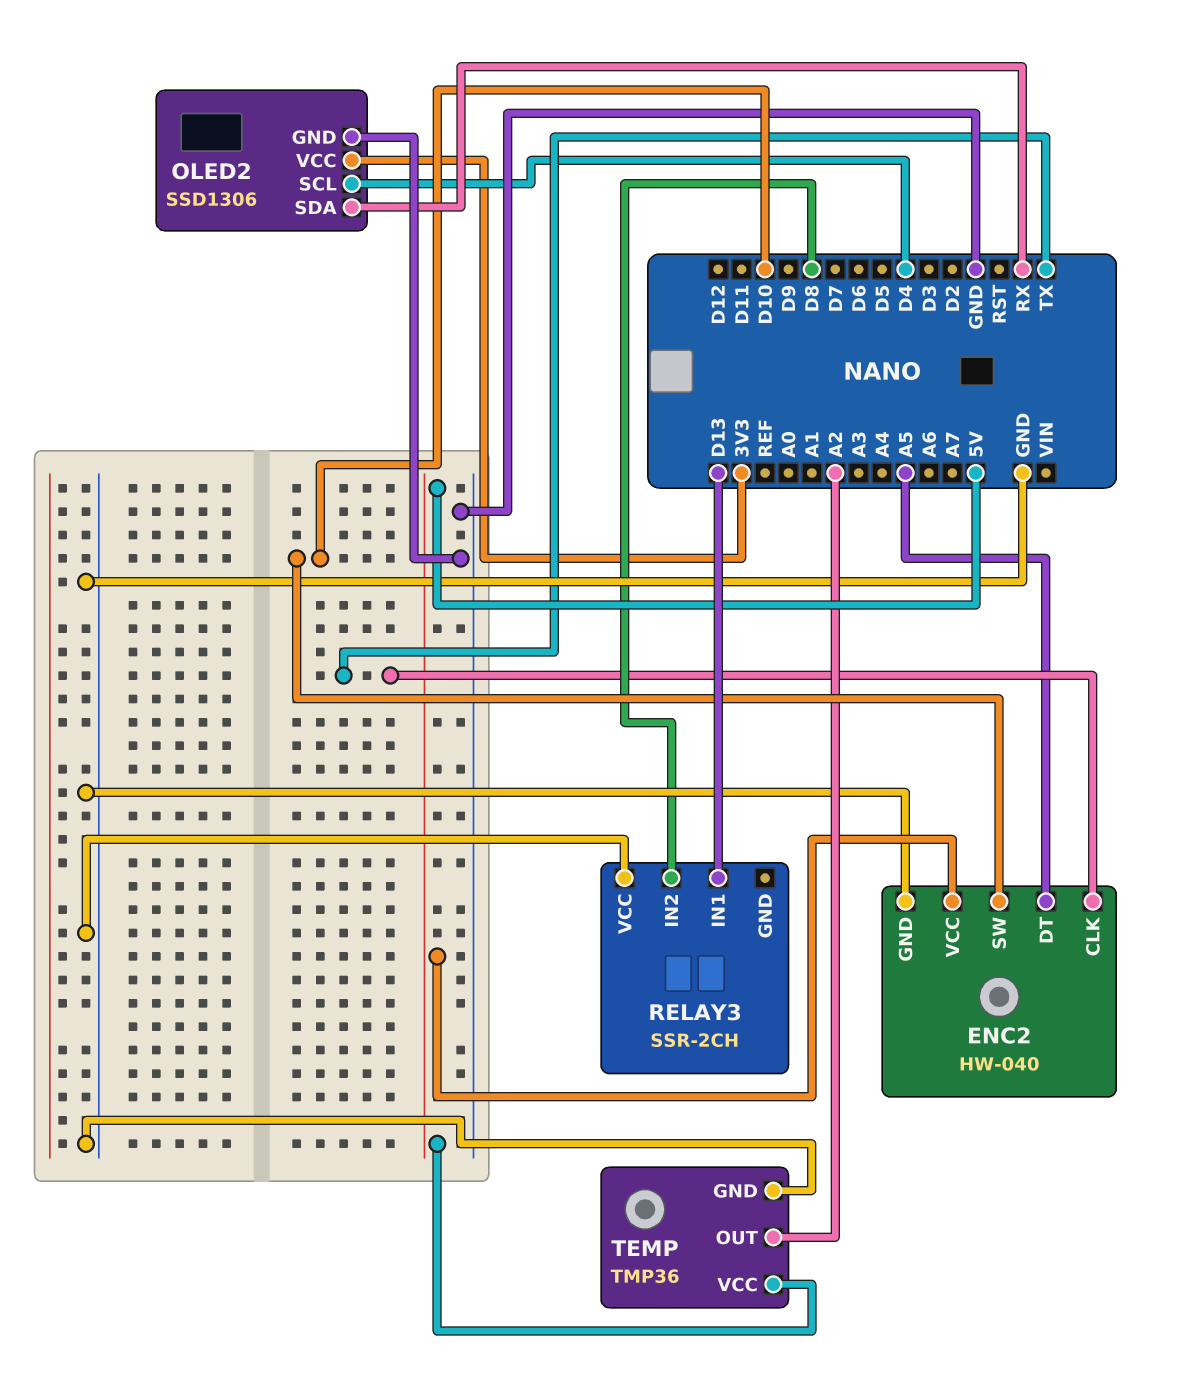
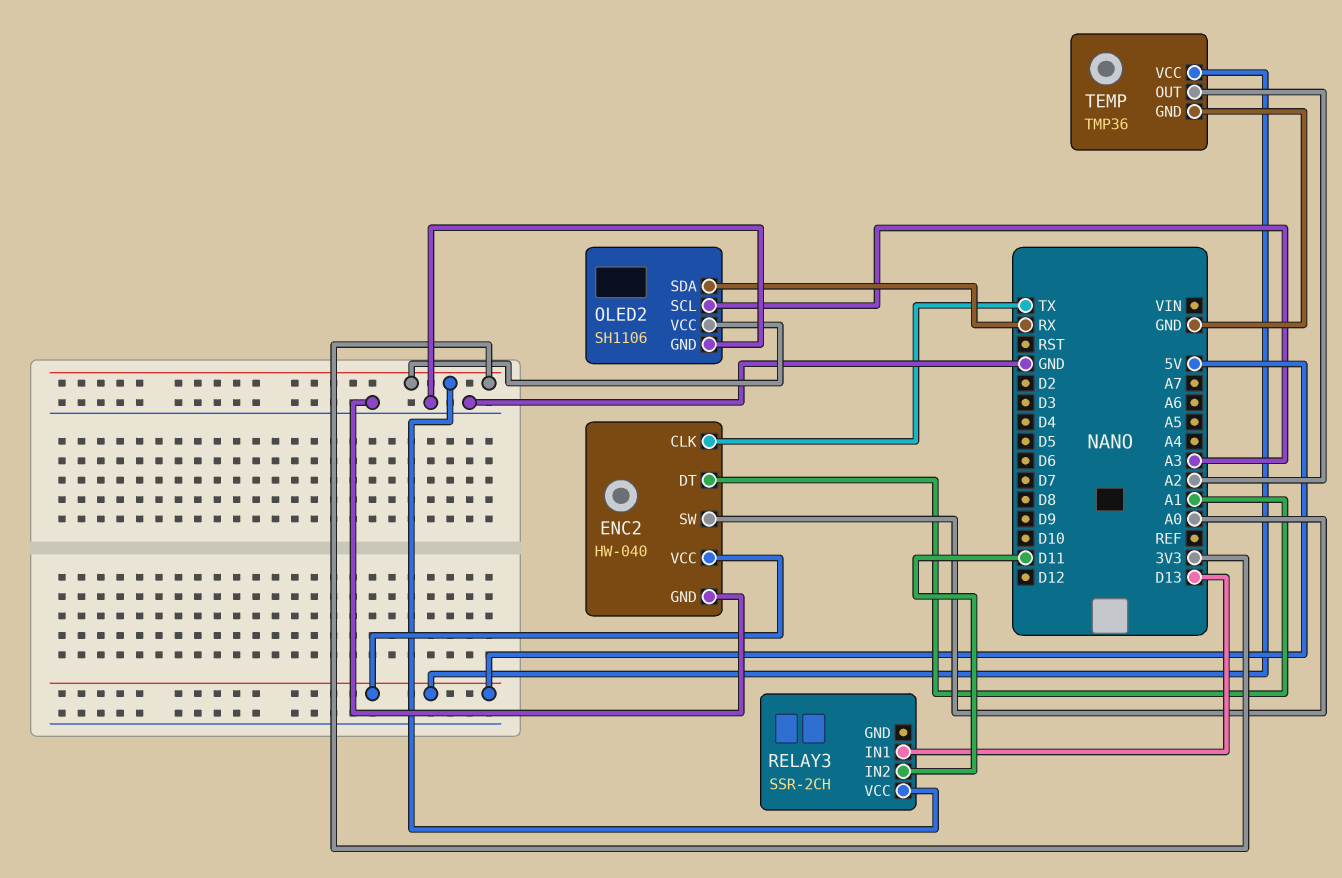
ENC2 pin DT: A5 -> A1
ENC2 pin SW: D10 -> A0
OLED2: SSD1306 -> SH1106
OLED2 pin SCL: D4 -> A3
RELAY3 pin IN2: D8 -> D11
RELAY3 pin VCC: GND -> 3V3

